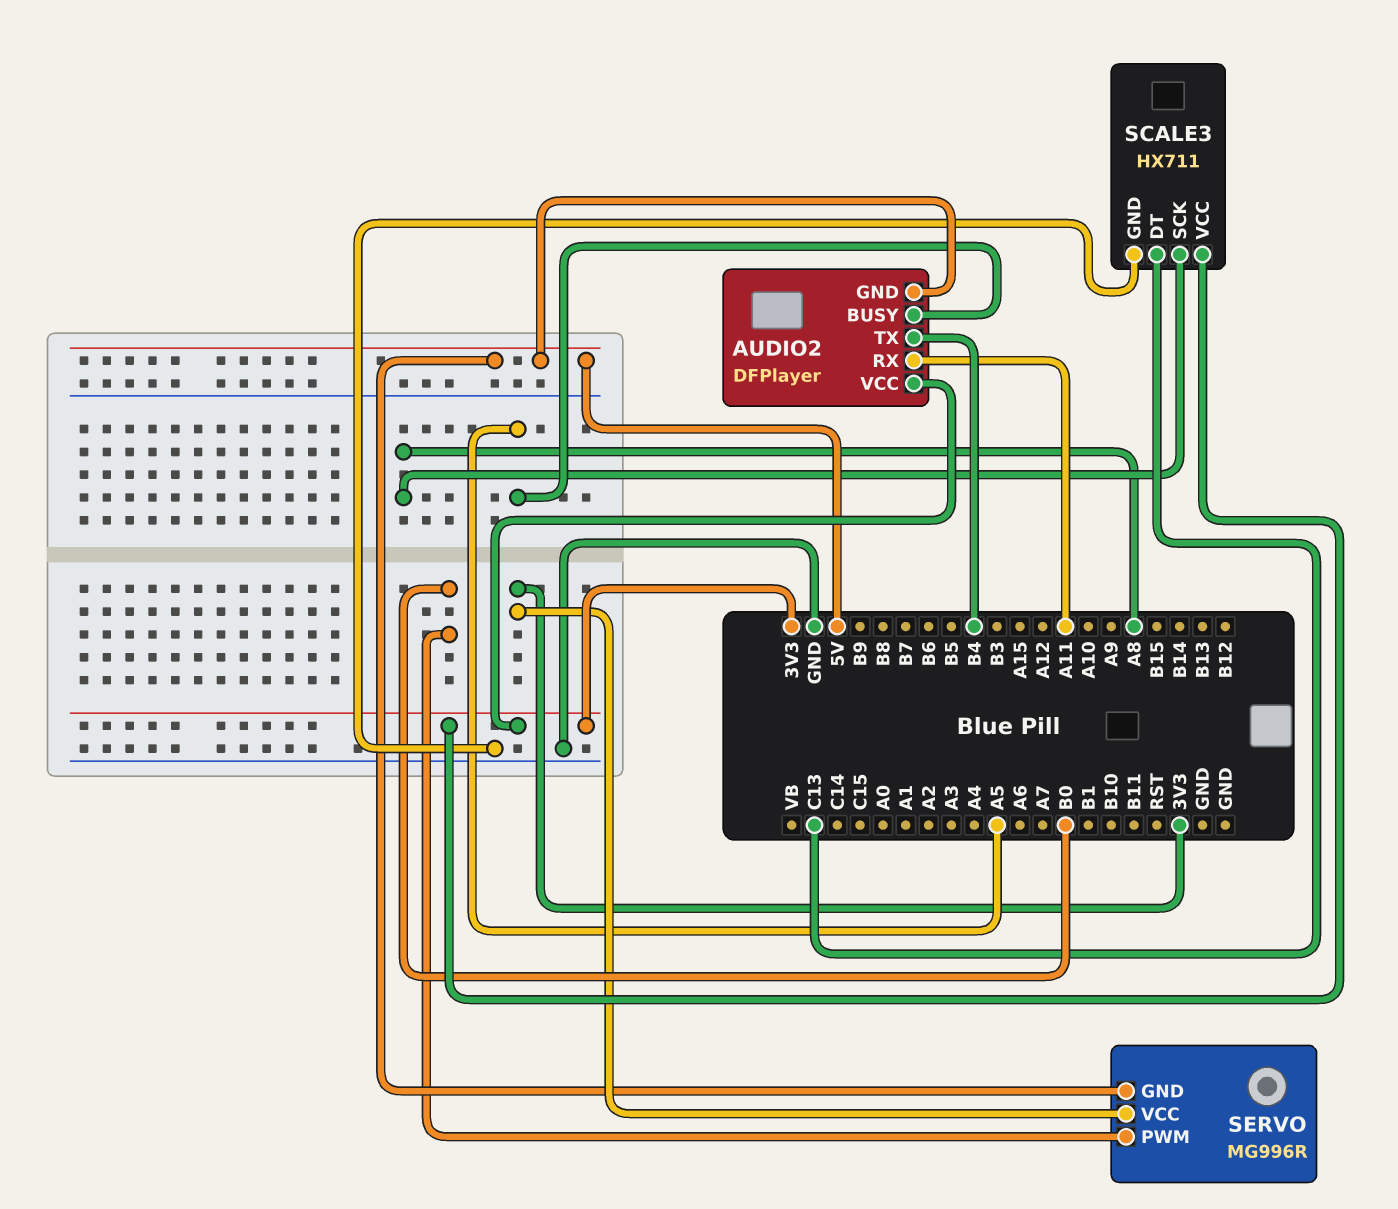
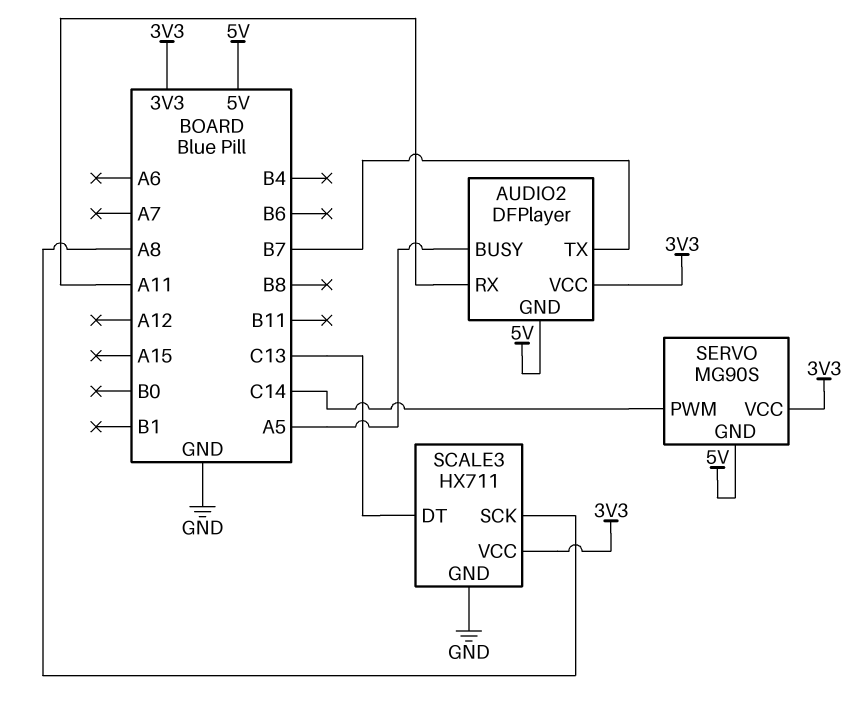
AUDIO2 pin TX: B4 -> B7
SERVO: MG996R -> MG90S
SERVO pin PWM: B0 -> C14

